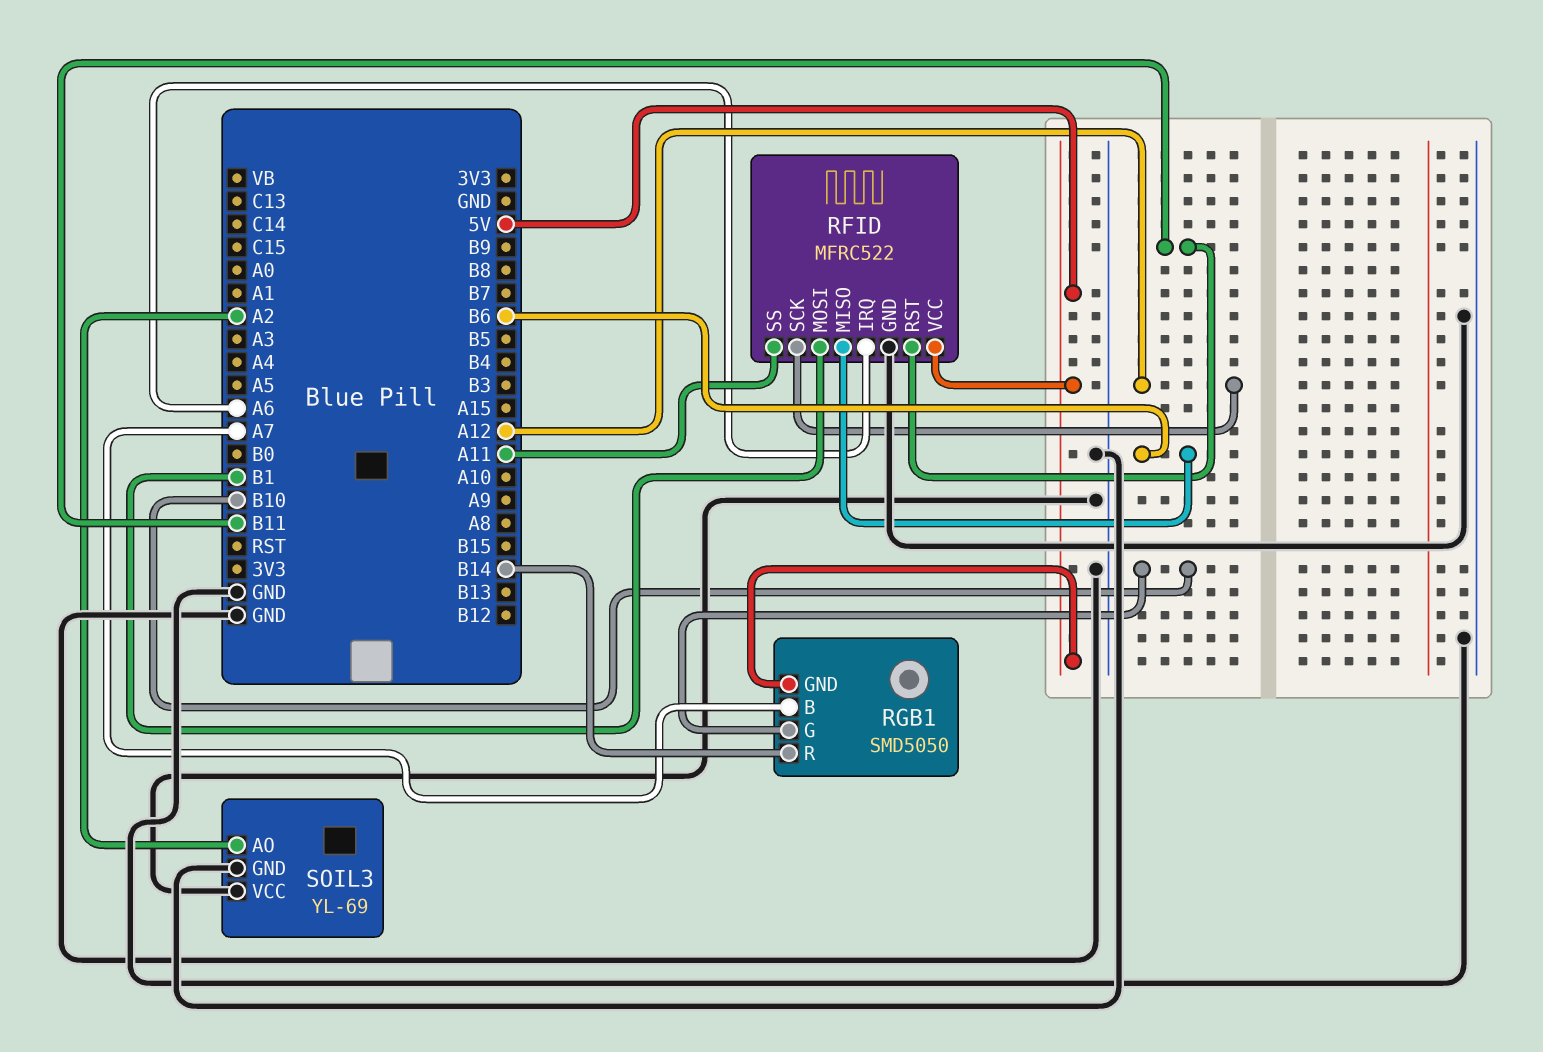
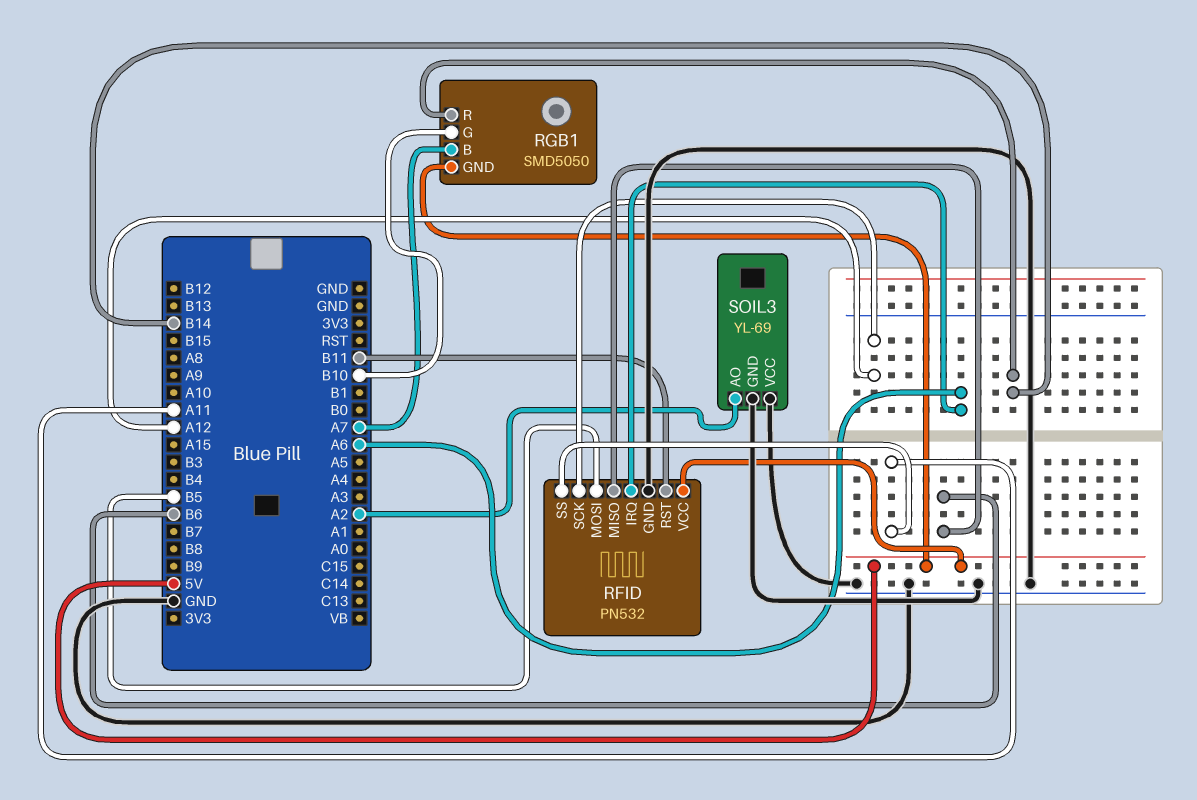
RFID: MFRC522 -> PN532
RFID pin MOSI: B1 -> B5

